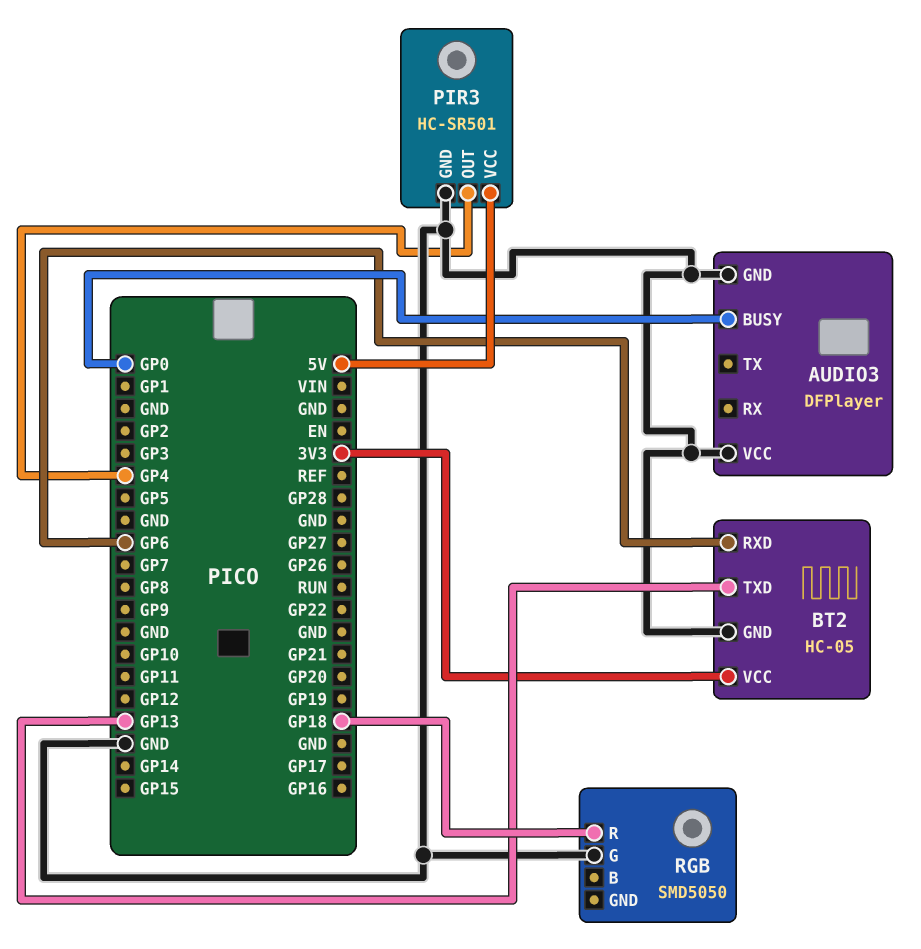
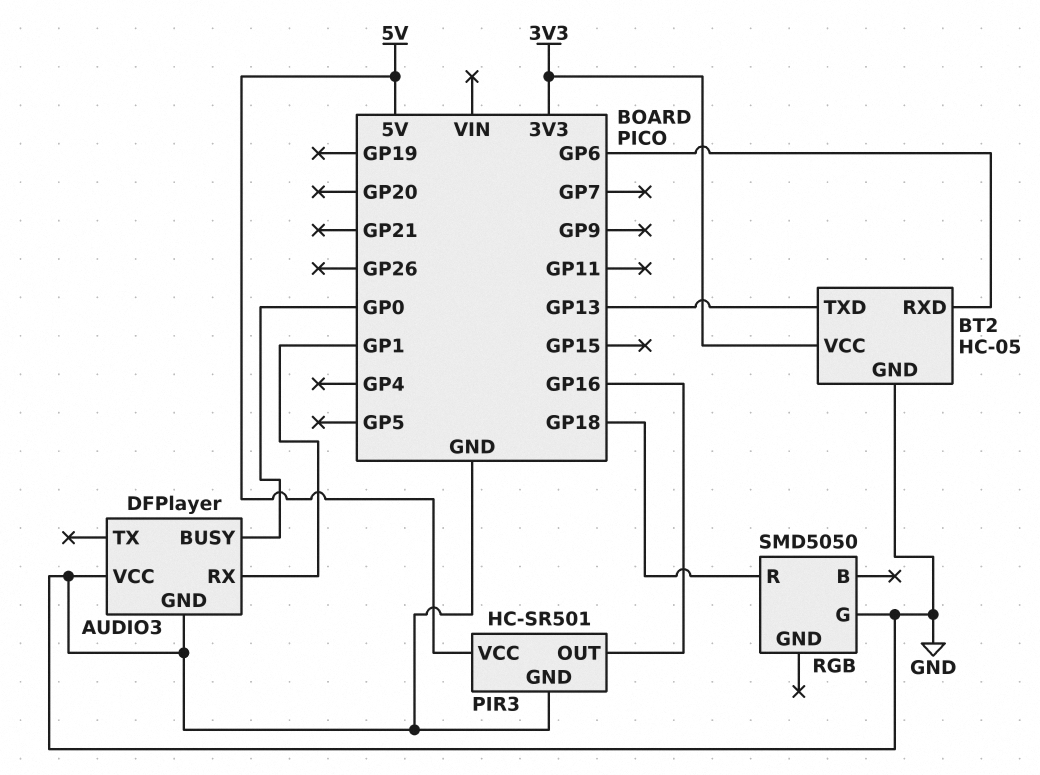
AUDIO3 pin RX: none -> GP1
PIR3 pin OUT: GP4 -> GP16

